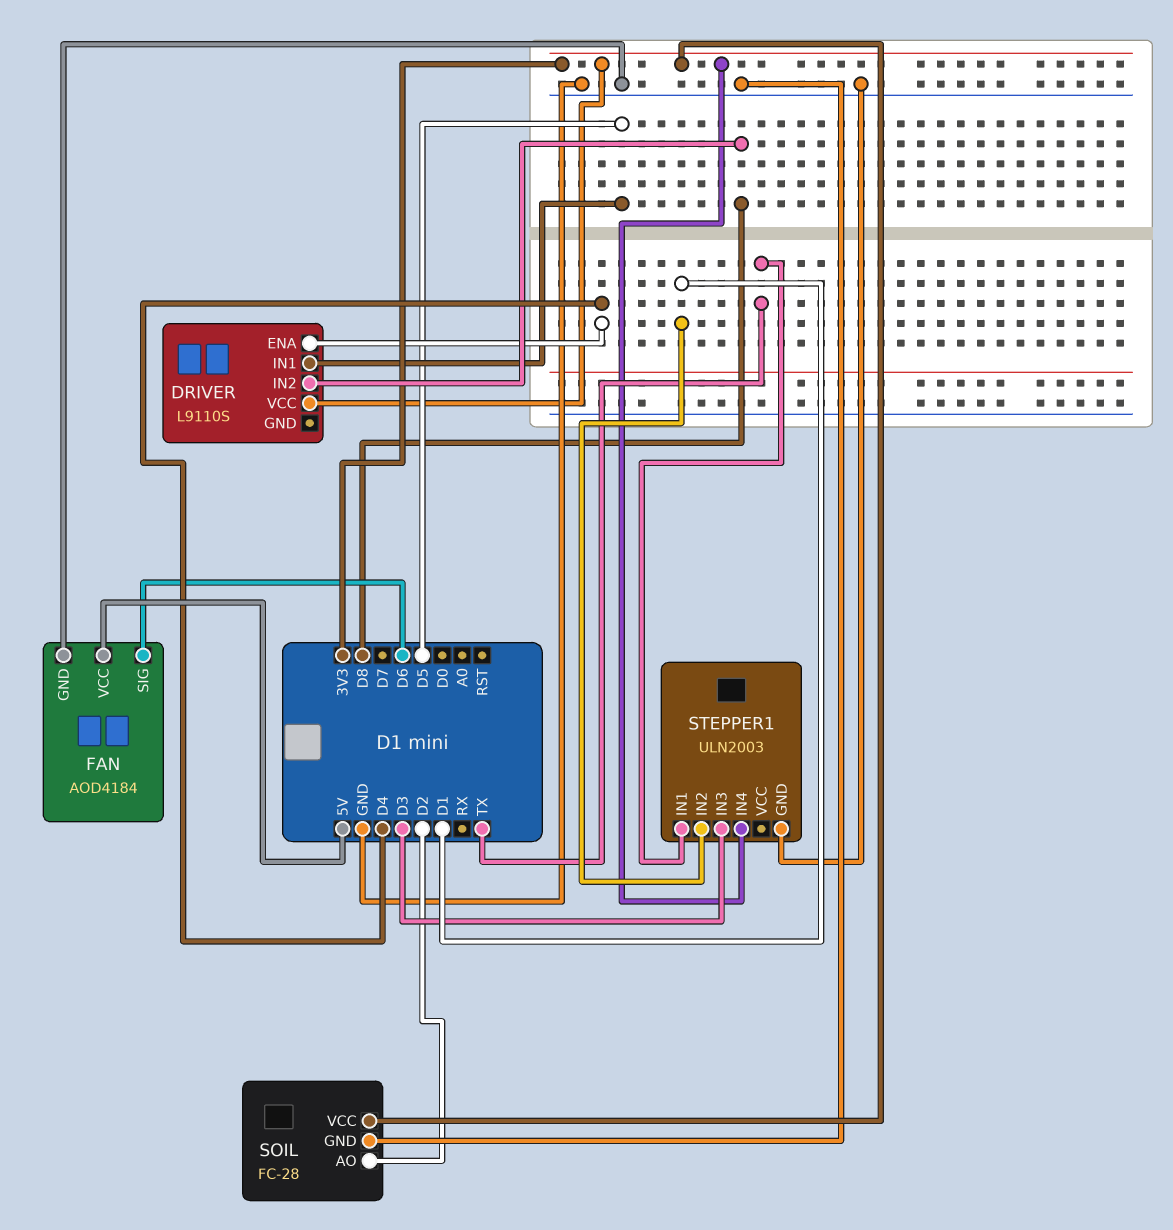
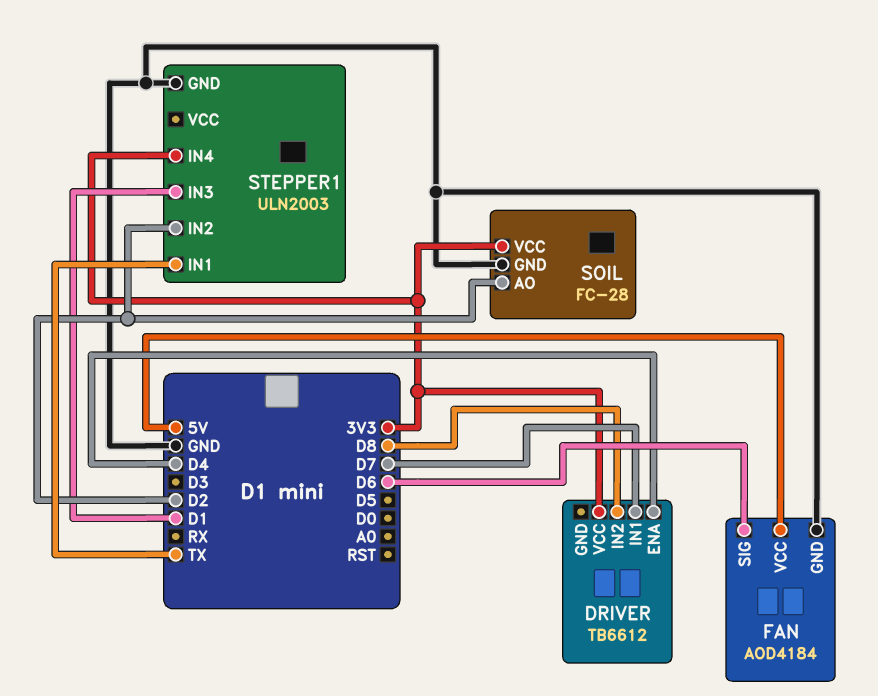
DRIVER: L9110S -> TB6612
DRIVER pin IN1: D5 -> D7
STEPPER1 pin IN2: D1 -> D2
STEPPER1 pin IN3: D3 -> D1

